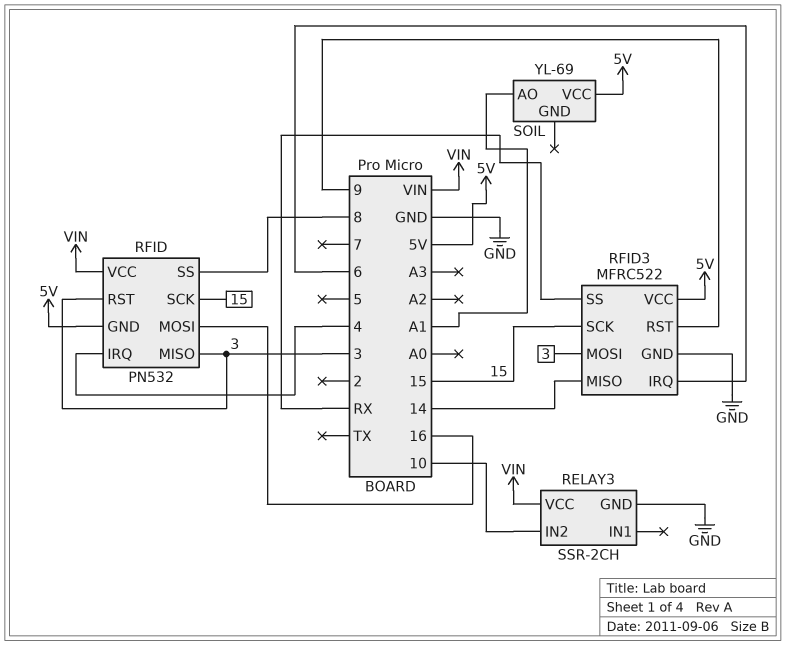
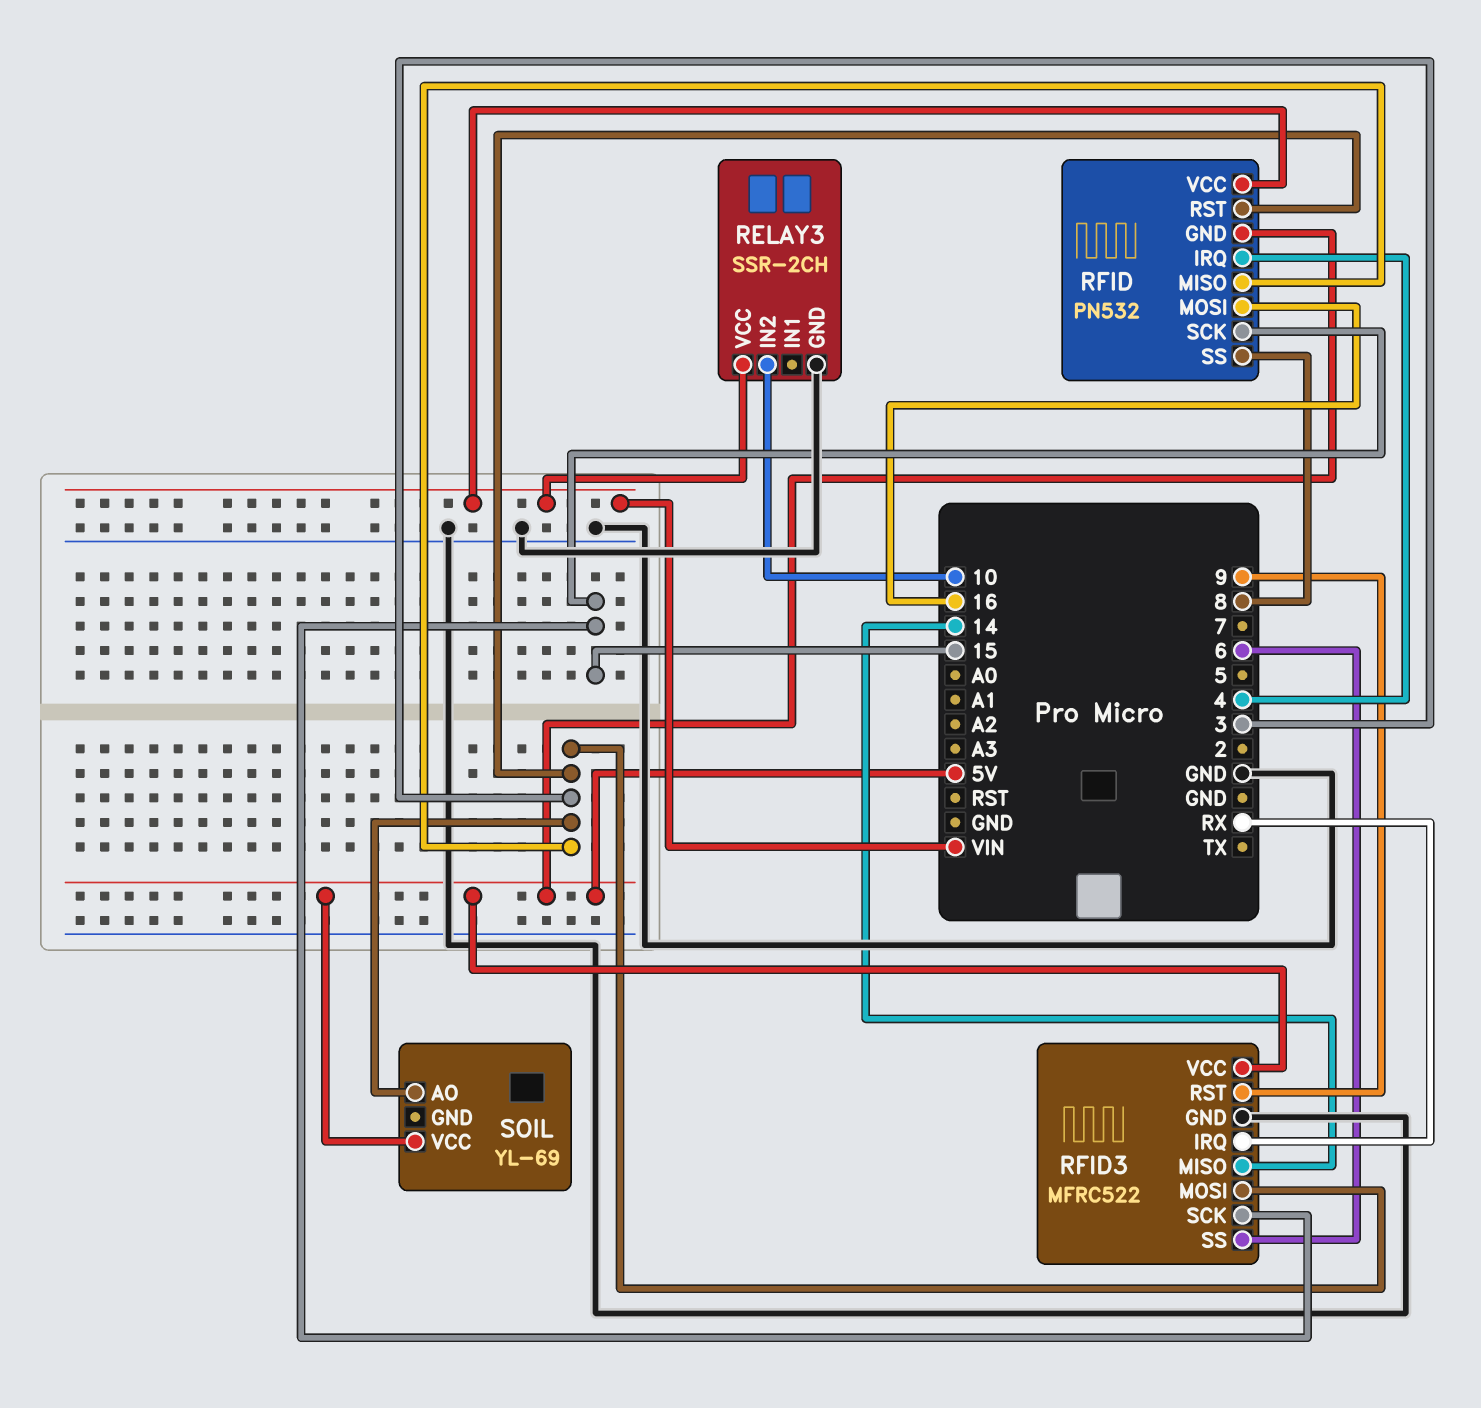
RFID3 pin IRQ: 6 -> RX
RFID3 pin SS: RX -> 6
SOIL pin AO: A1 -> 3

